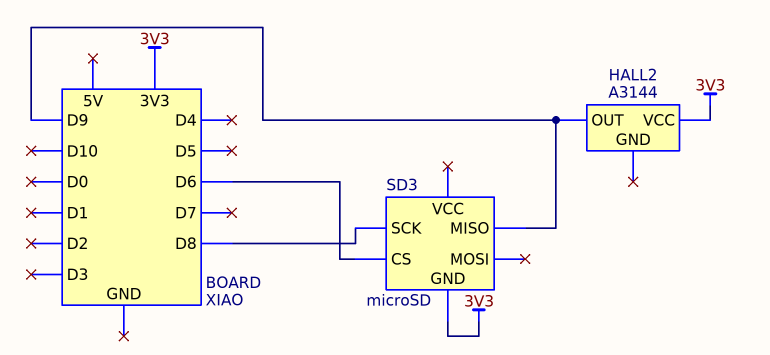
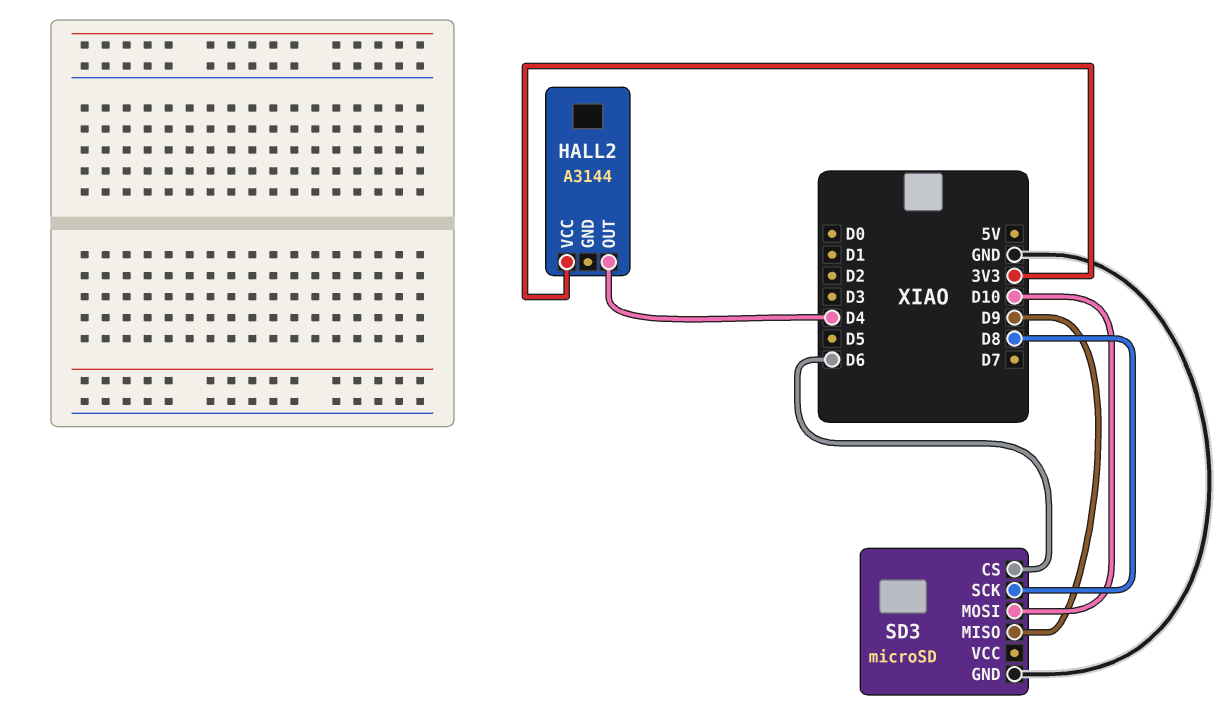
HALL2 pin OUT: D9 -> D4
SD3 pin GND: 3V3 -> GND
SD3 pin MOSI: none -> D10

